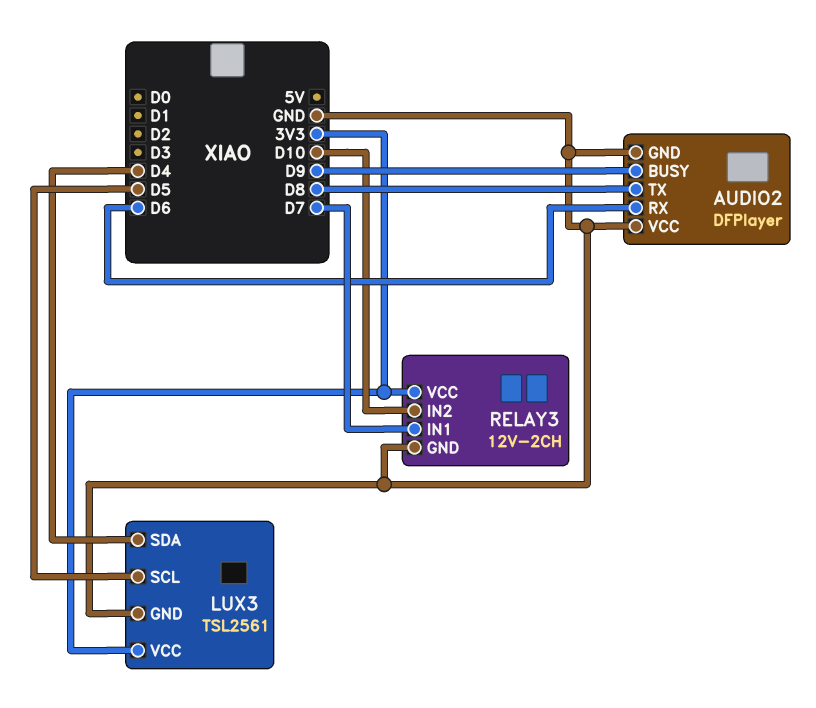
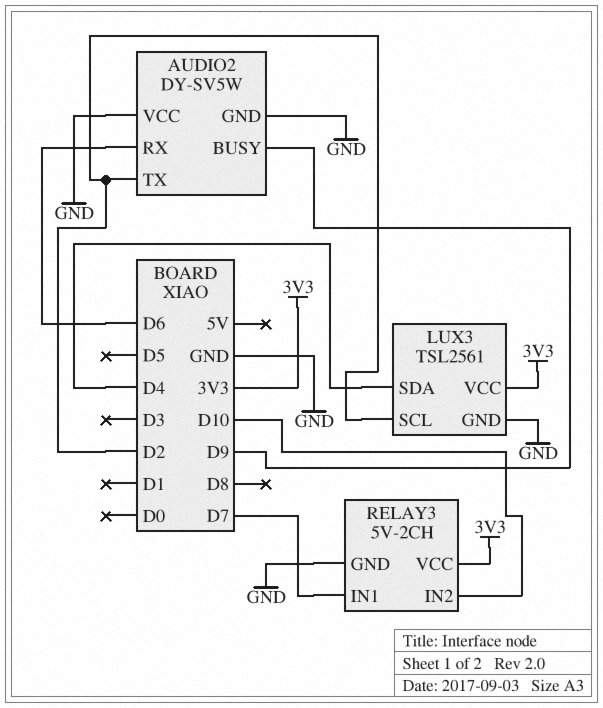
AUDIO2: DFPlayer -> DY-SV5W
AUDIO2 pin TX: D8 -> D2
LUX3 pin SCL: D5 -> D2
RELAY3: 12V-2CH -> 5V-2CH

